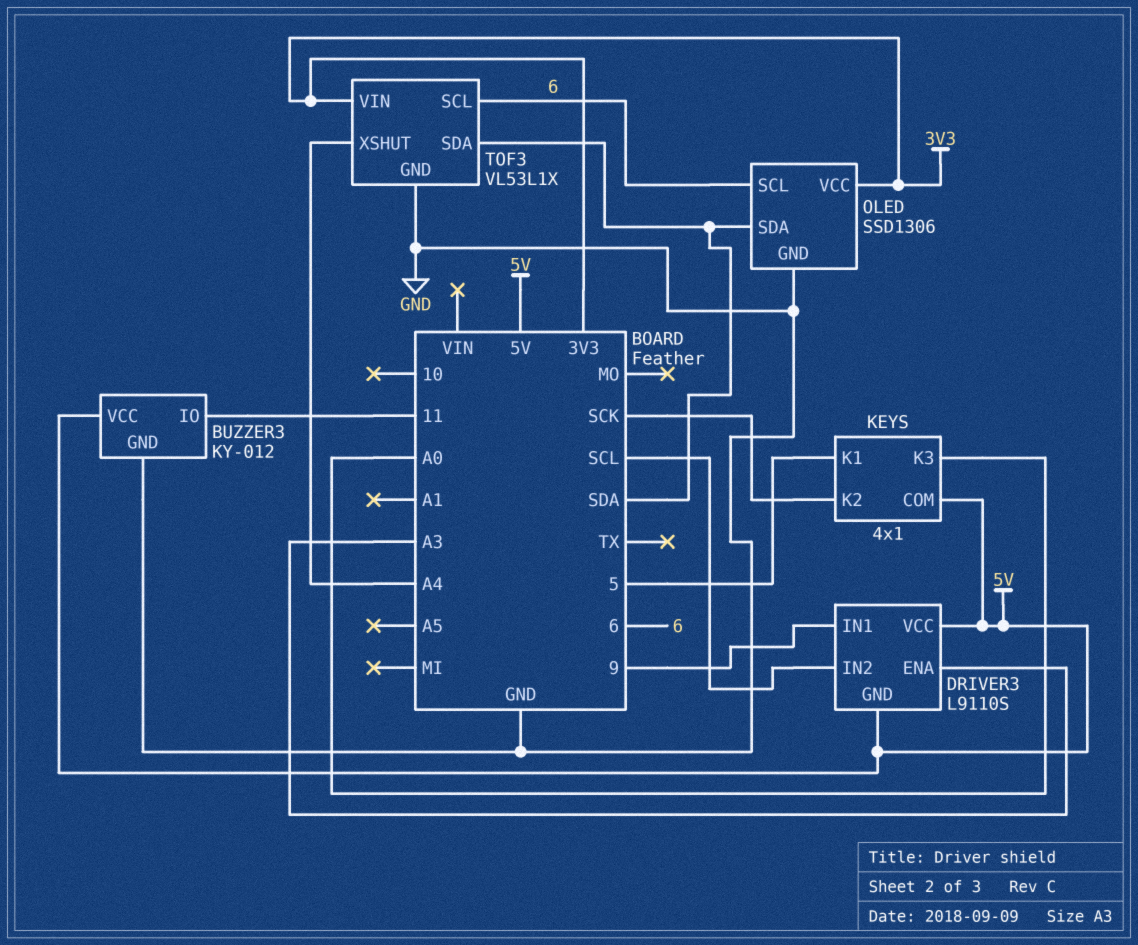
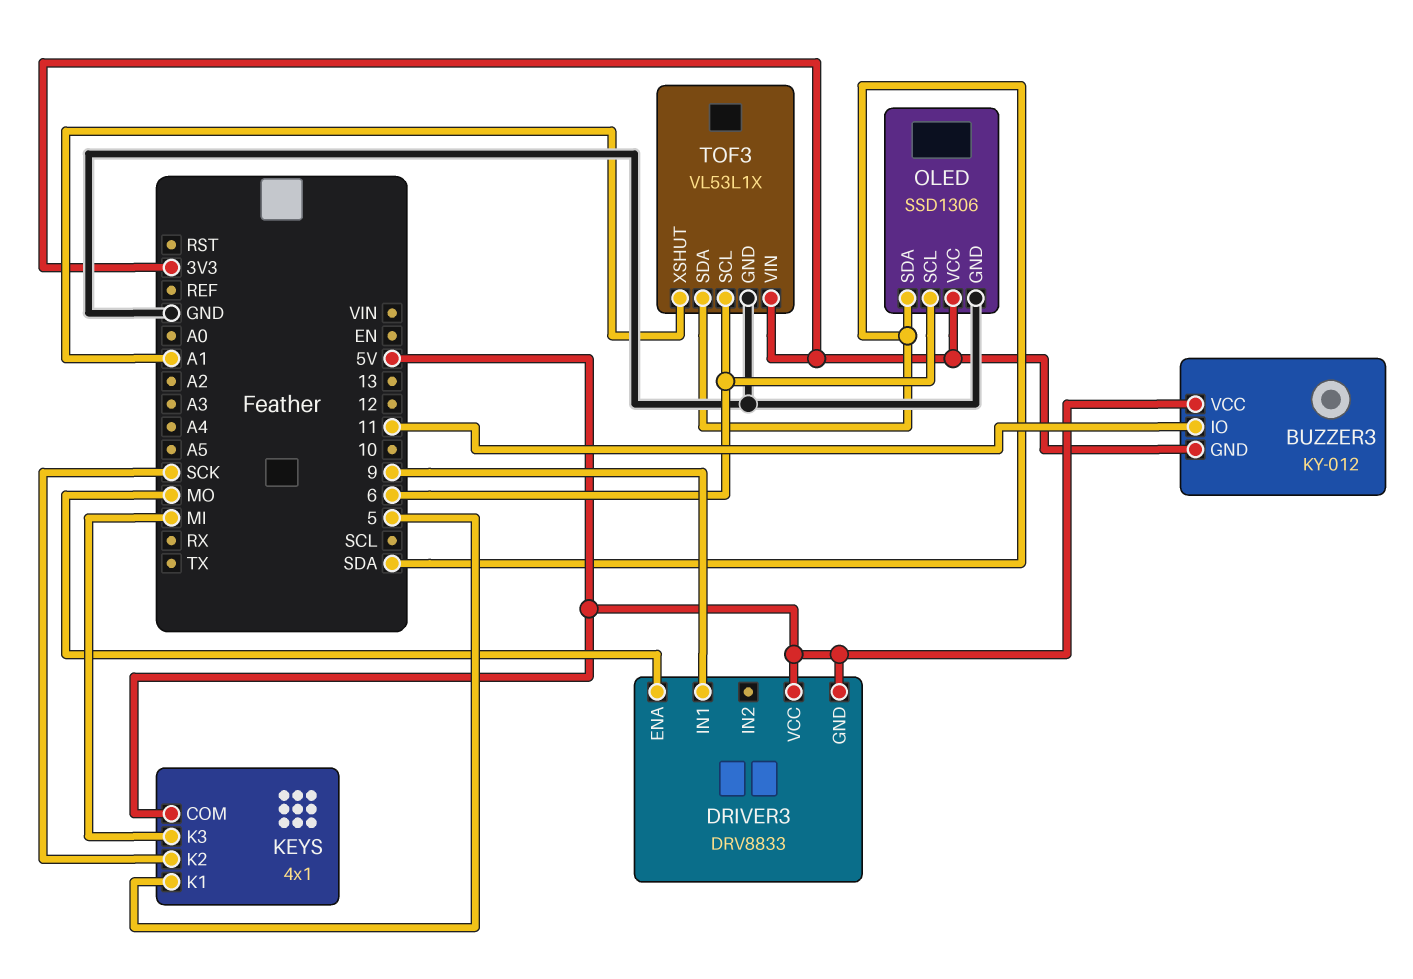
BUZZER3 pin GND: GND -> 3V3
DRIVER3: L9110S -> DRV8833
DRIVER3 pin ENA: A3 -> MO
DRIVER3 pin IN2: SCL -> none
KEYS pin K3: A0 -> MI
TOF3 pin XSHUT: A4 -> A1

